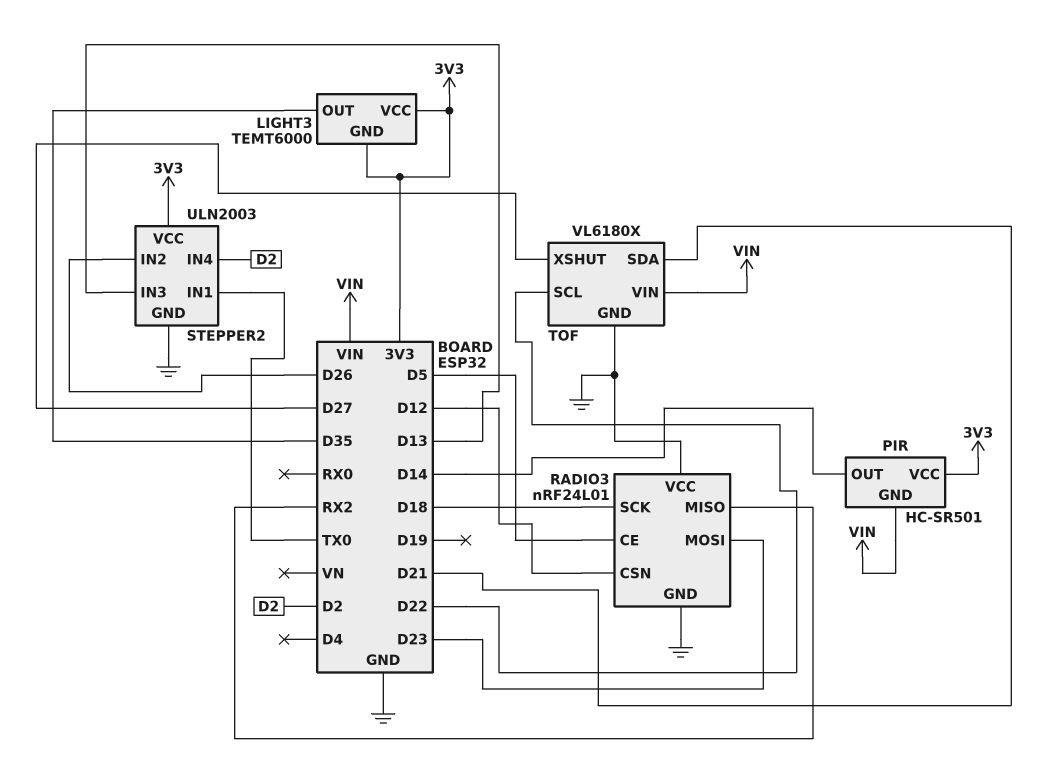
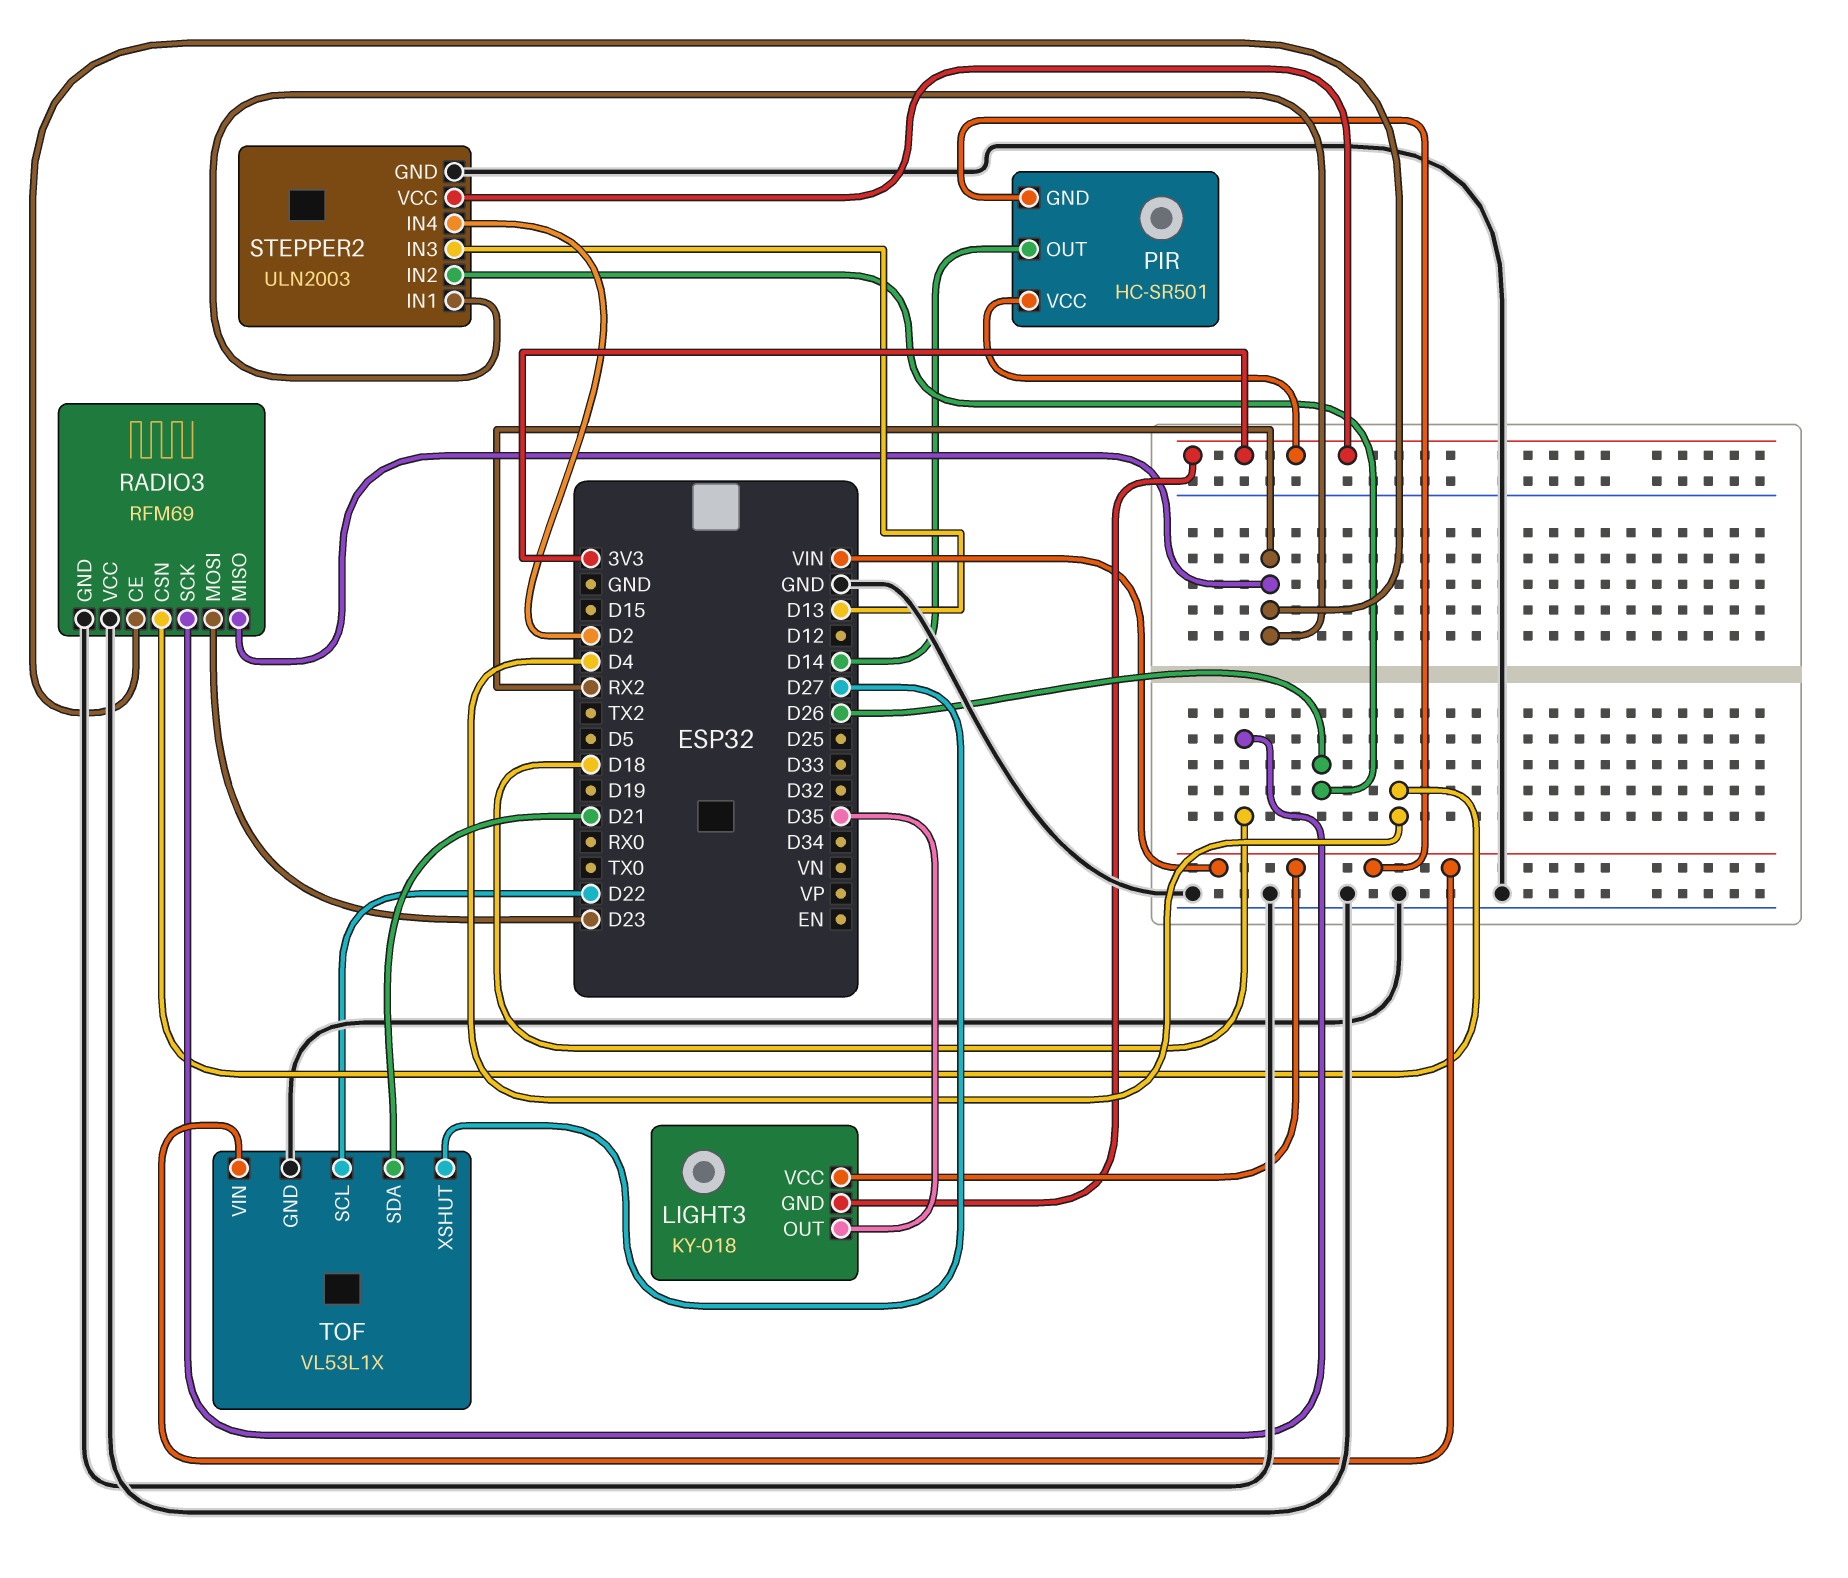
LIGHT3: TEMT6000 -> KY-018
LIGHT3 pin VCC: 3V3 -> VIN
RADIO3: nRF24L01 -> RFM69
RADIO3 pin CE: D5 -> RX2
RADIO3 pin CSN: D12 -> D4
STEPPER2 pin IN1: TX0 -> RX2
TOF: VL6180X -> VL53L1X

